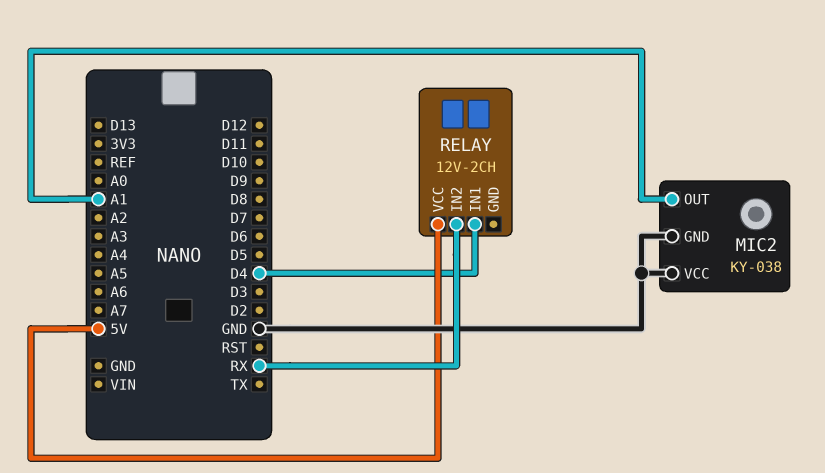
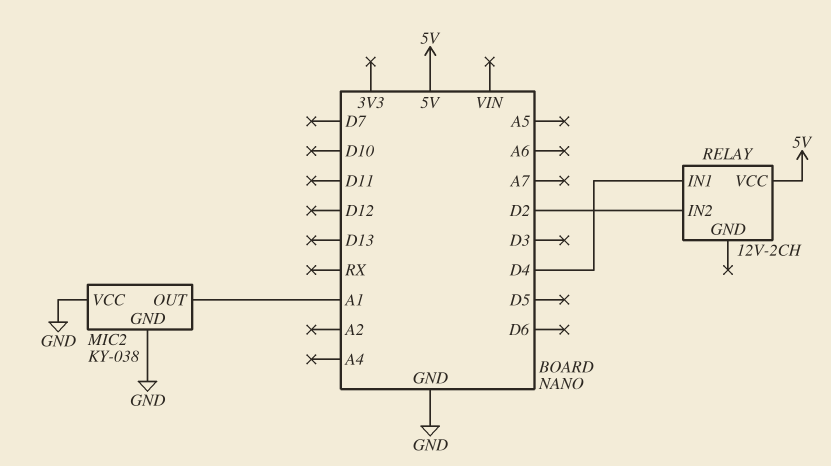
RELAY pin IN2: RX -> D2

